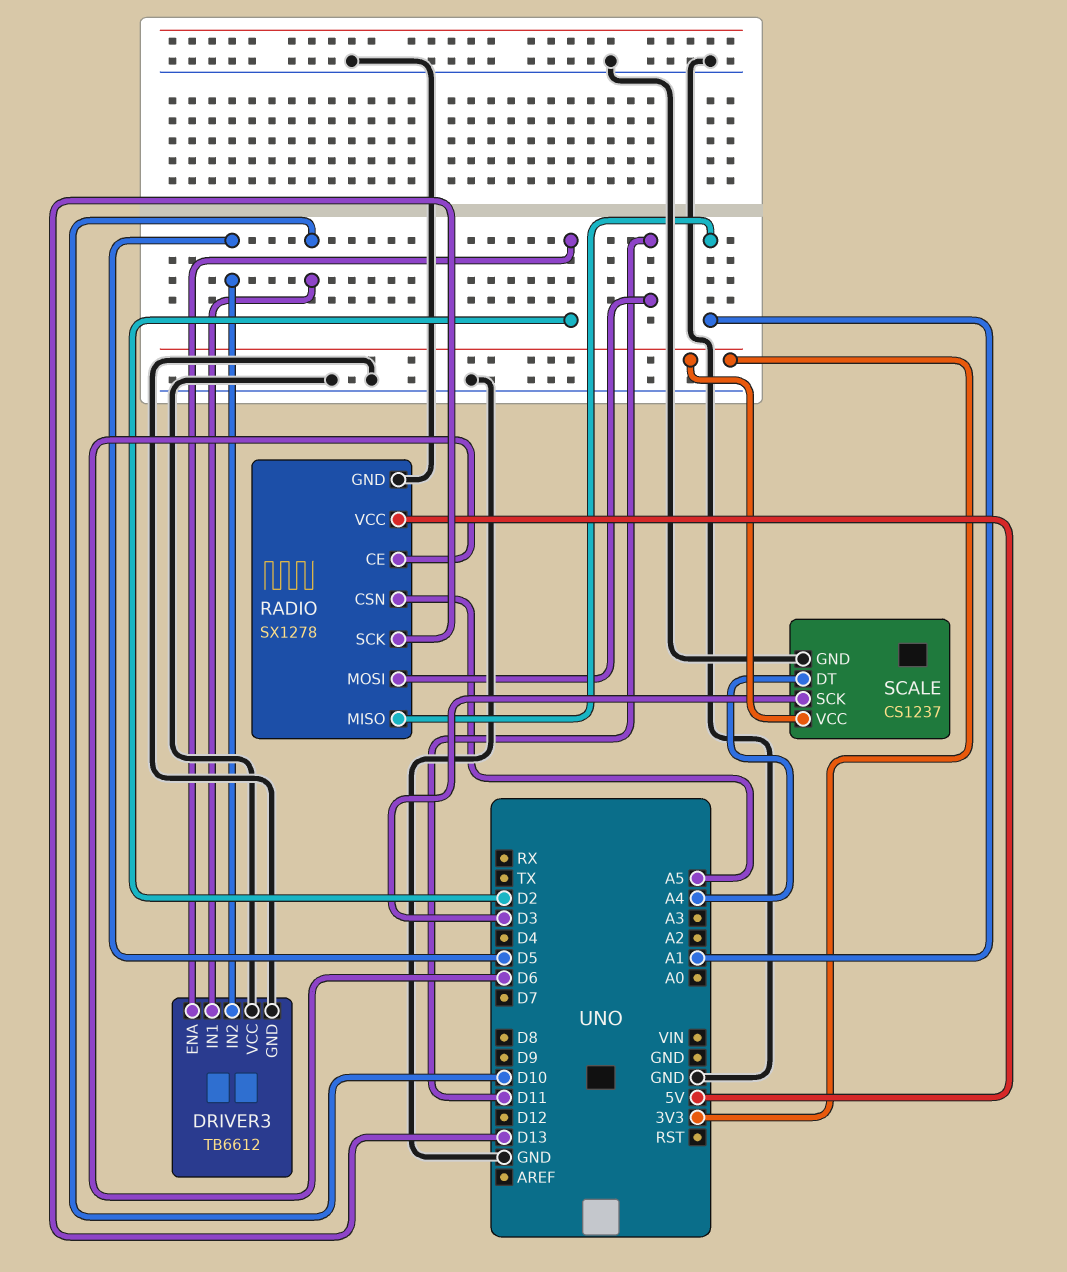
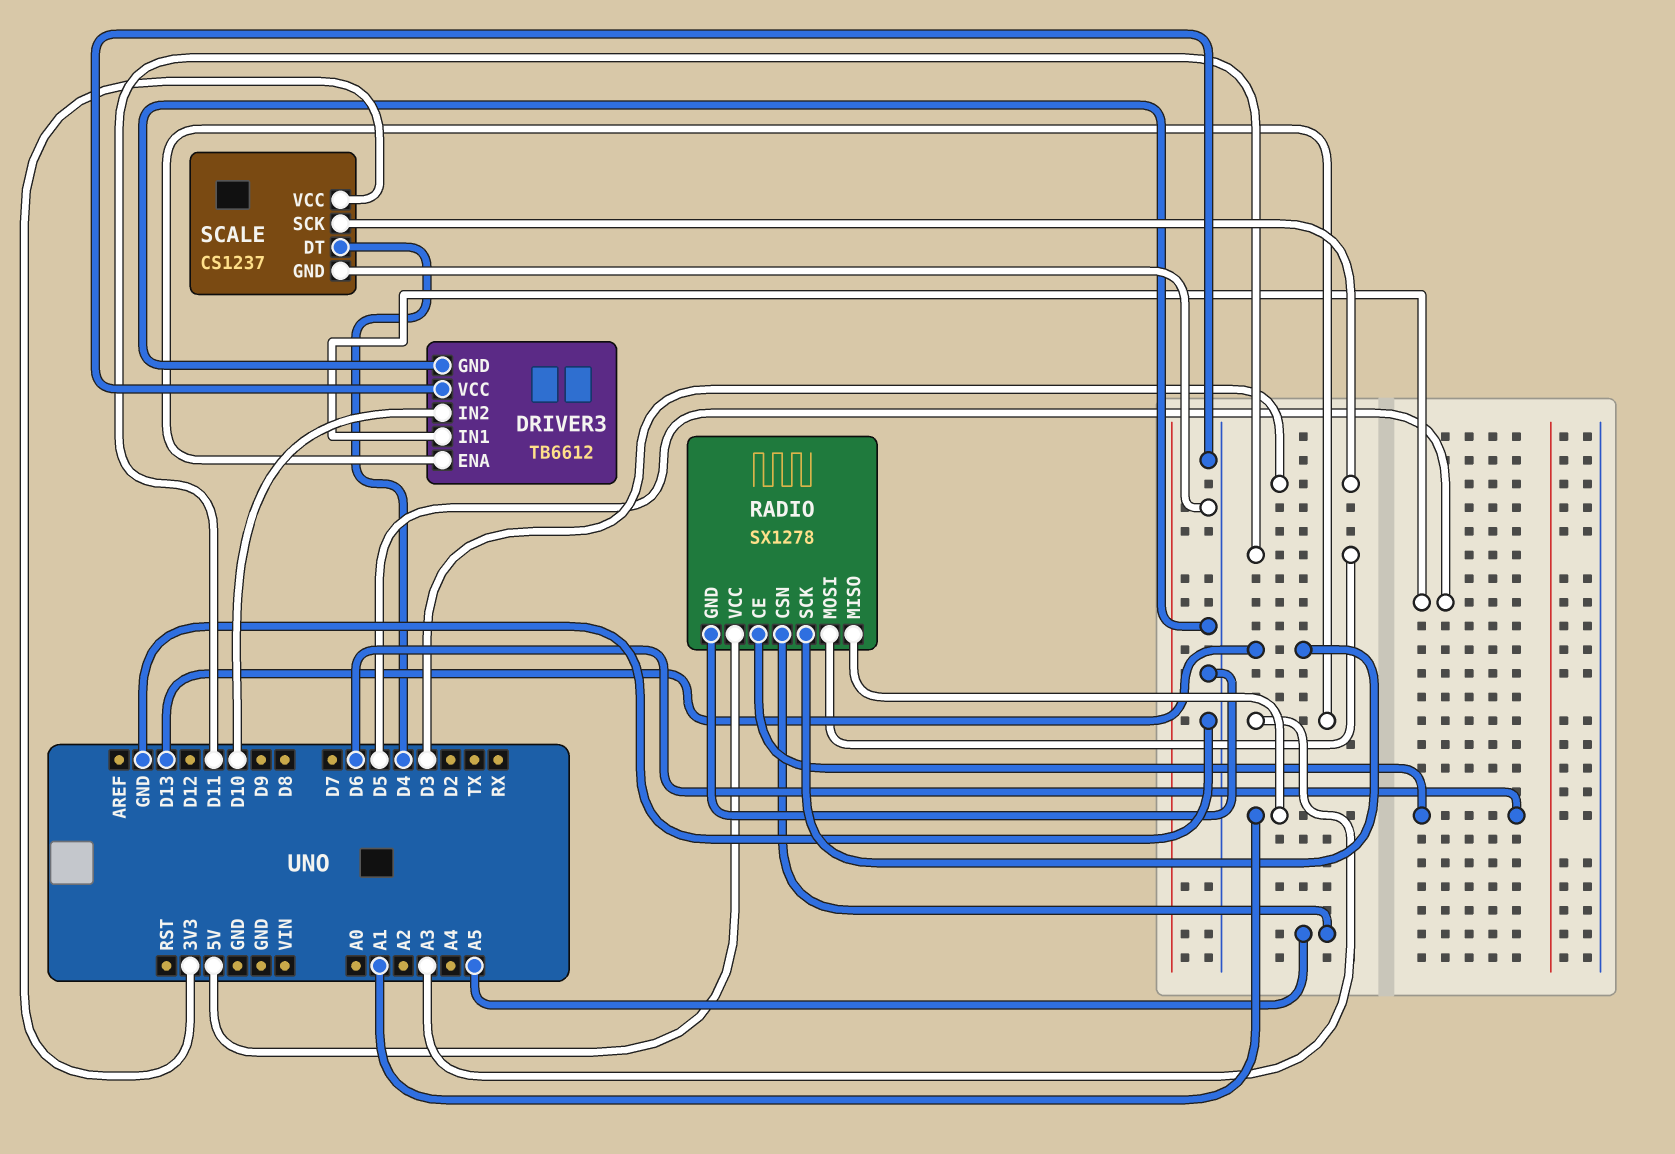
DRIVER3 pin ENA: D2 -> A3
DRIVER3 pin IN1: D10 -> D5
DRIVER3 pin IN2: D5 -> D10
SCALE pin DT: A4 -> D4

